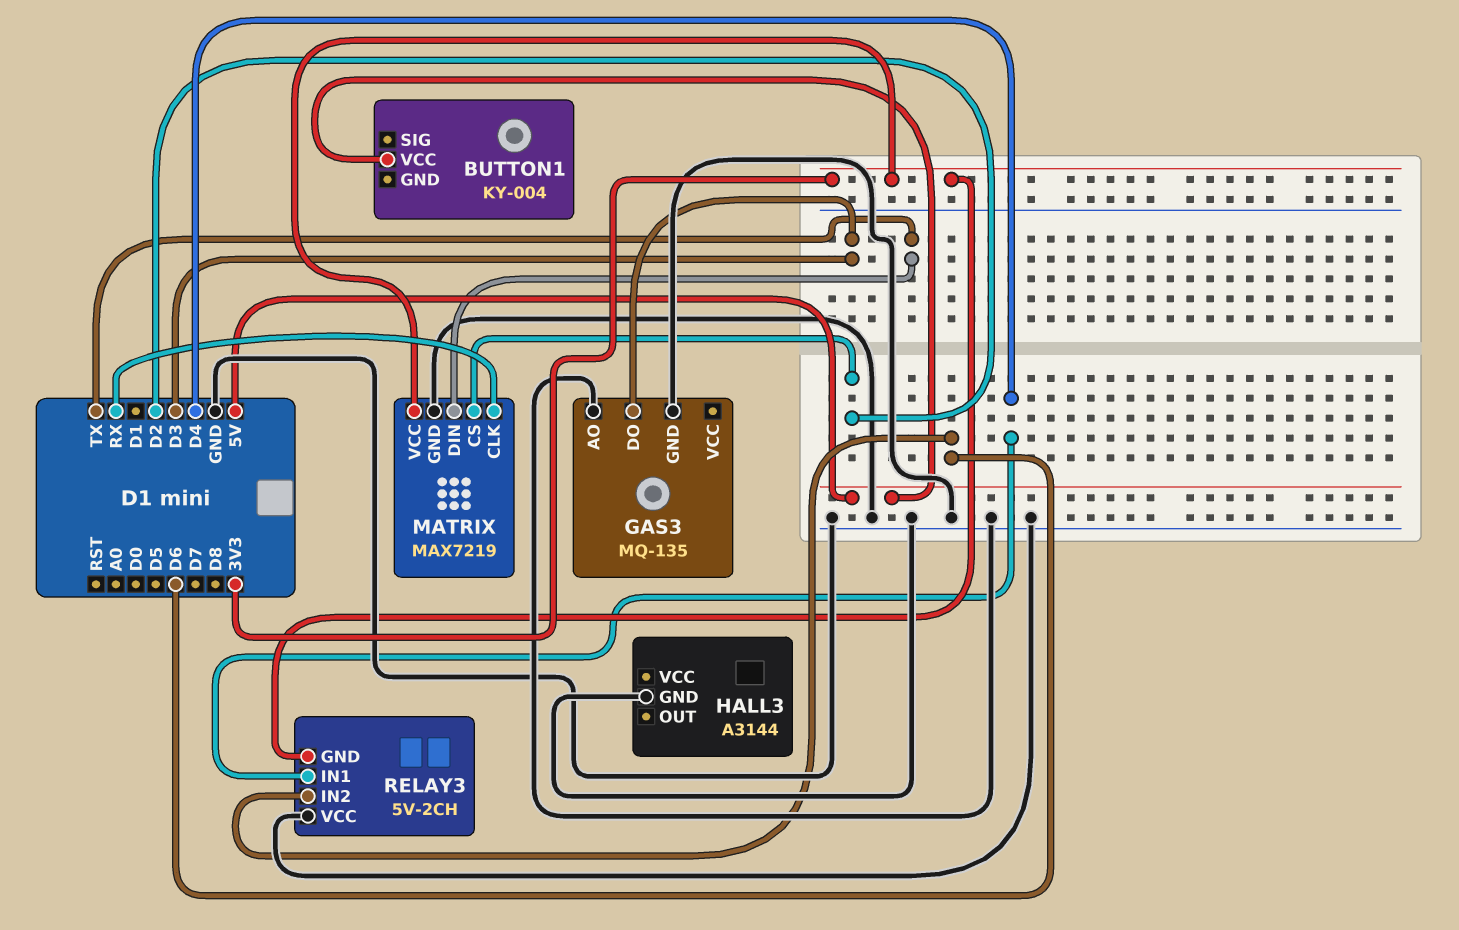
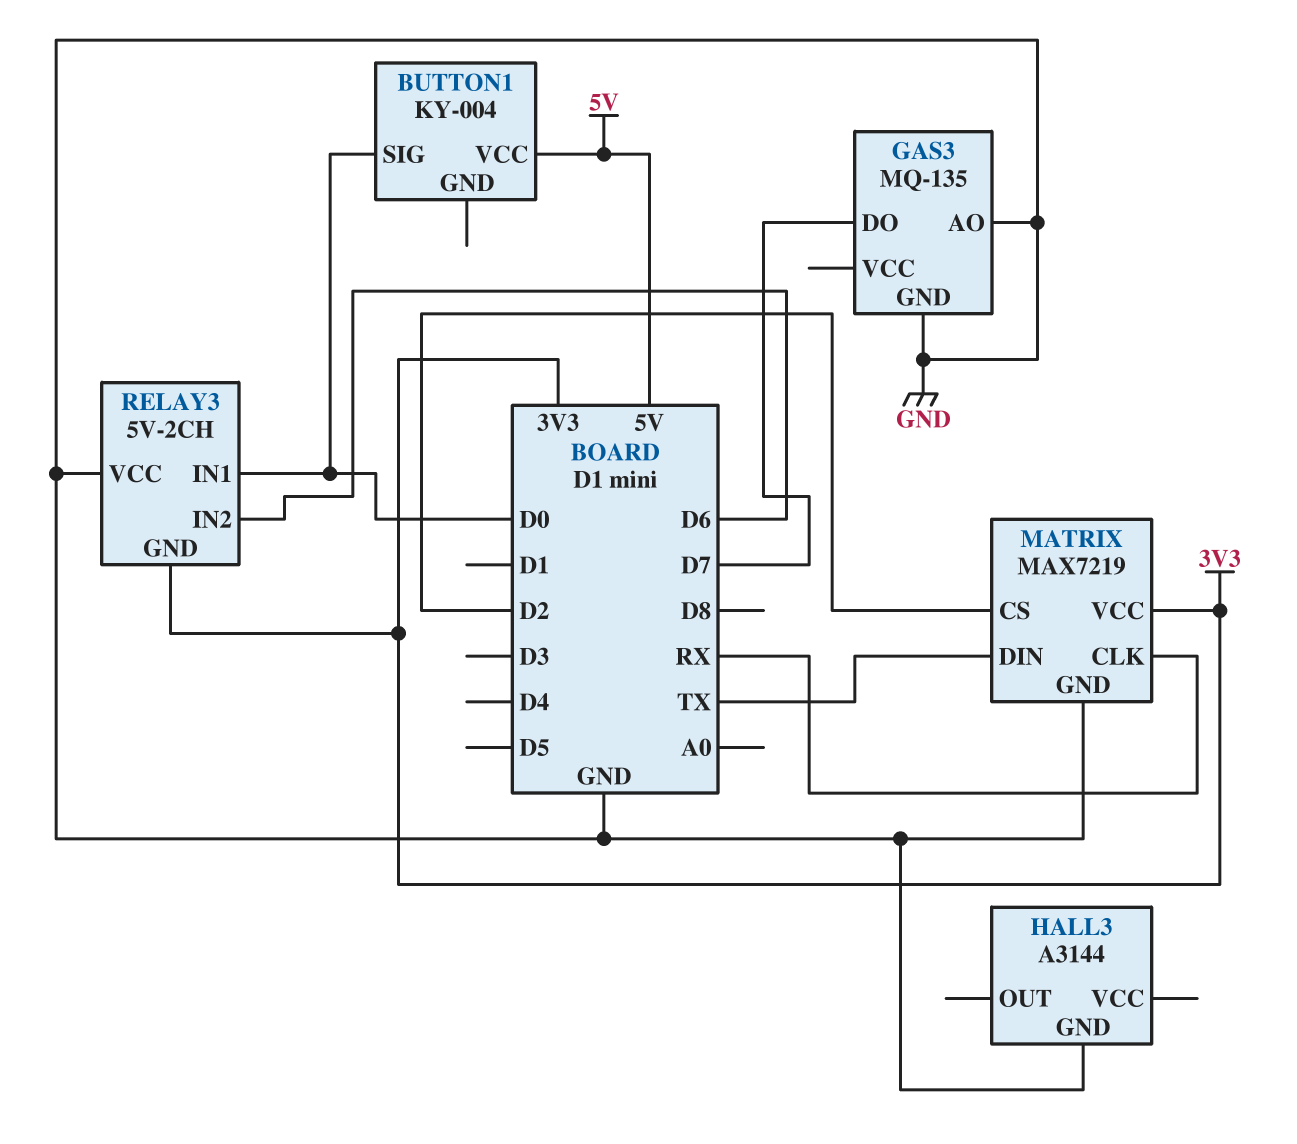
BUTTON1 pin SIG: none -> D0
GAS3 pin DO: D3 -> D7
RELAY3 pin IN1: D4 -> D0

